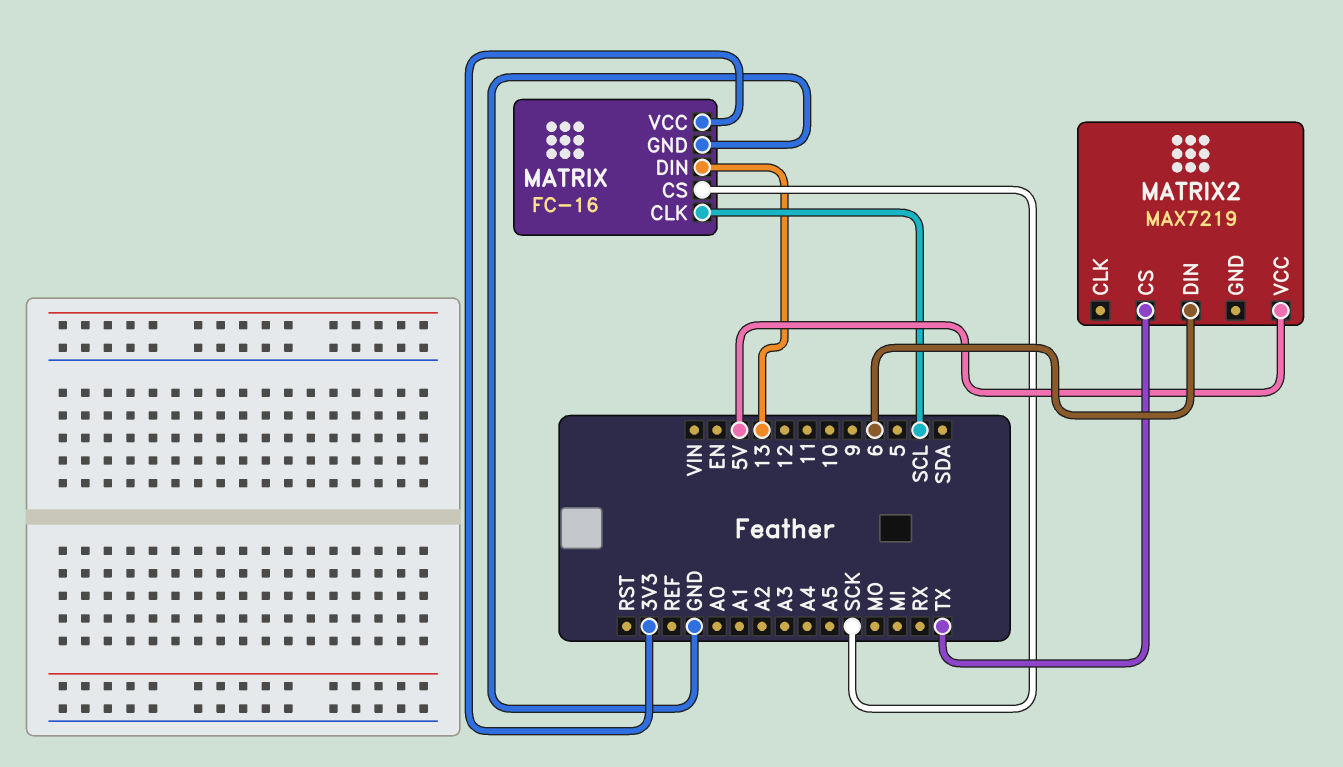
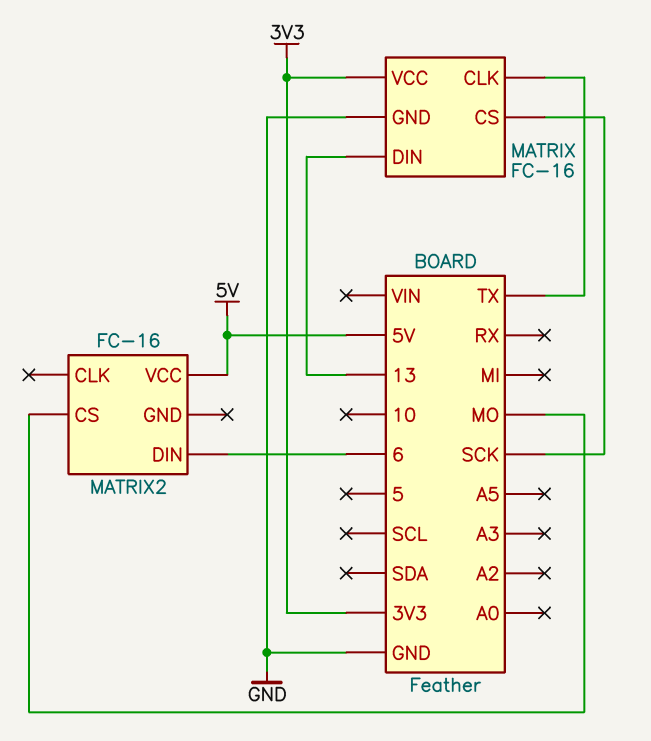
MATRIX pin CLK: SCL -> TX
MATRIX2: MAX7219 -> FC-16
MATRIX2 pin CS: TX -> MO

